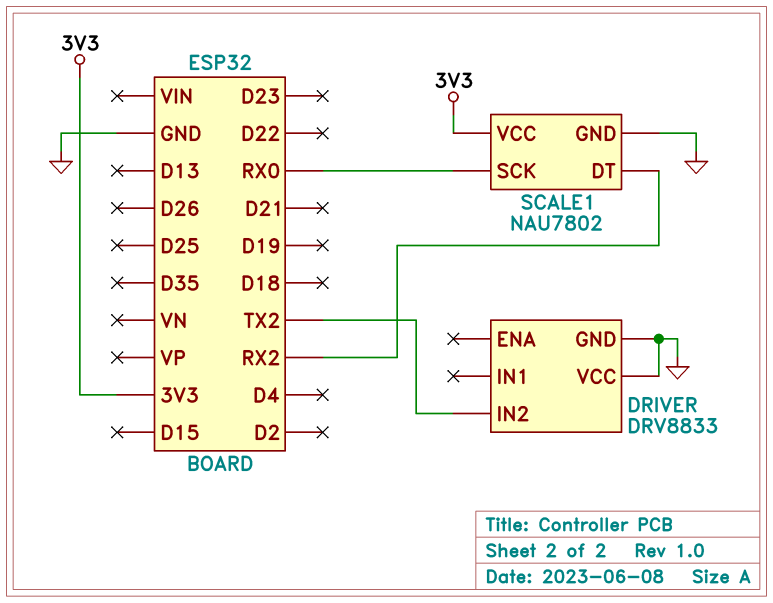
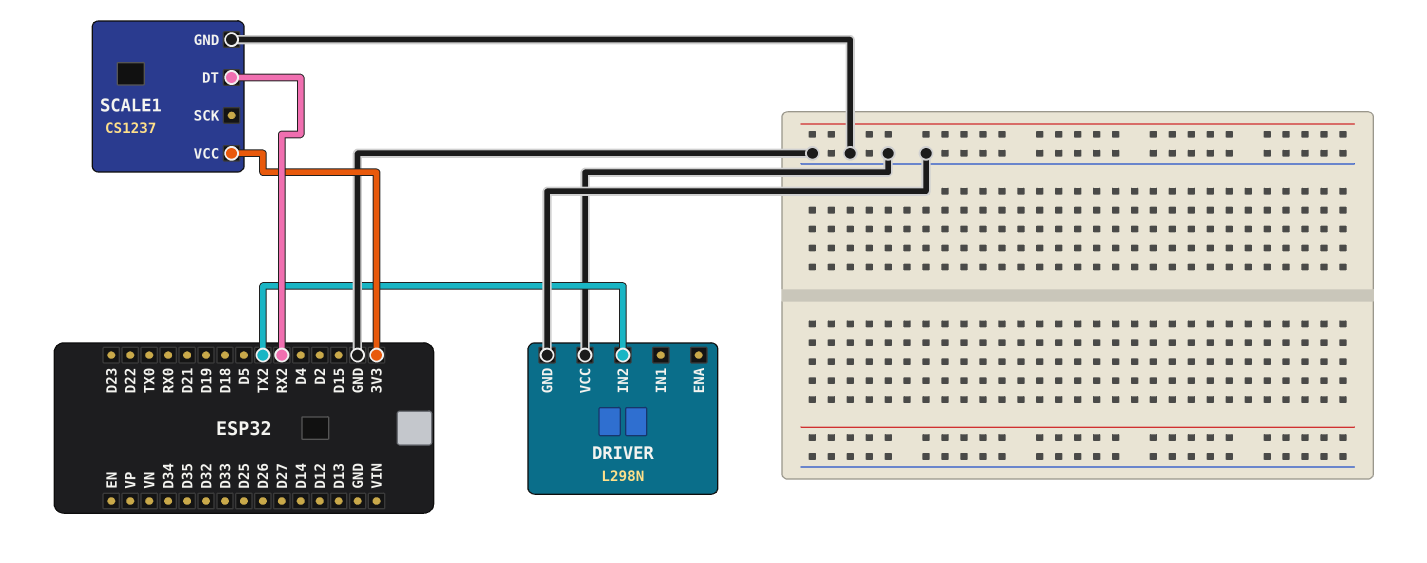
DRIVER: DRV8833 -> L298N
SCALE1: NAU7802 -> CS1237
SCALE1 pin SCK: RX0 -> none

